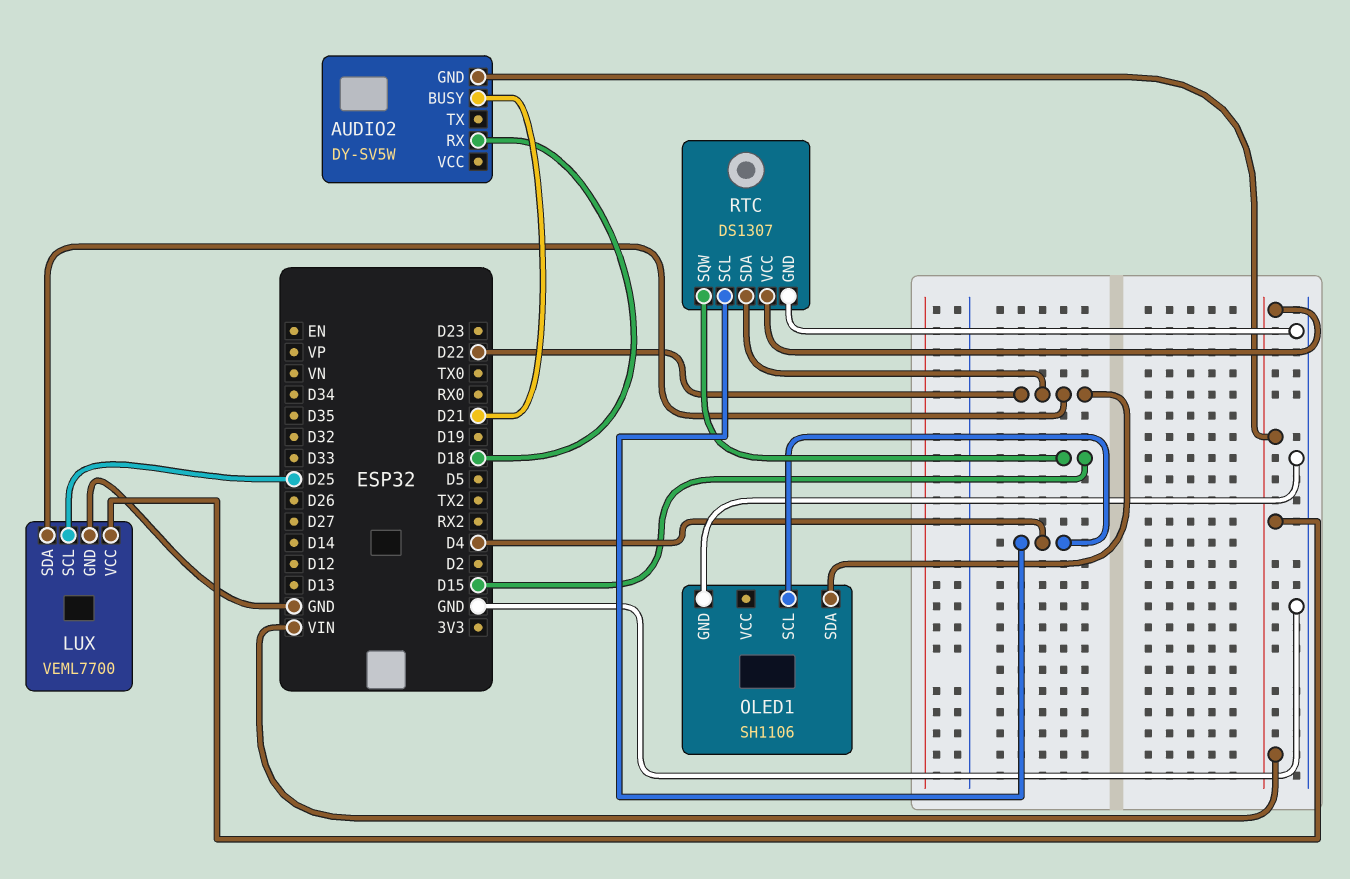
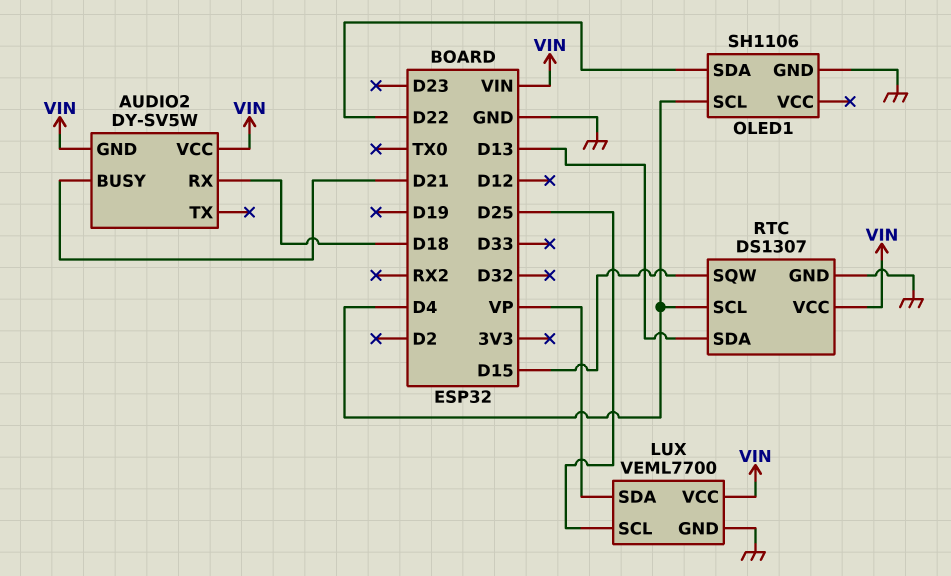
AUDIO2 pin VCC: none -> VIN
LUX pin SDA: D22 -> VP
RTC pin SDA: D22 -> D13

